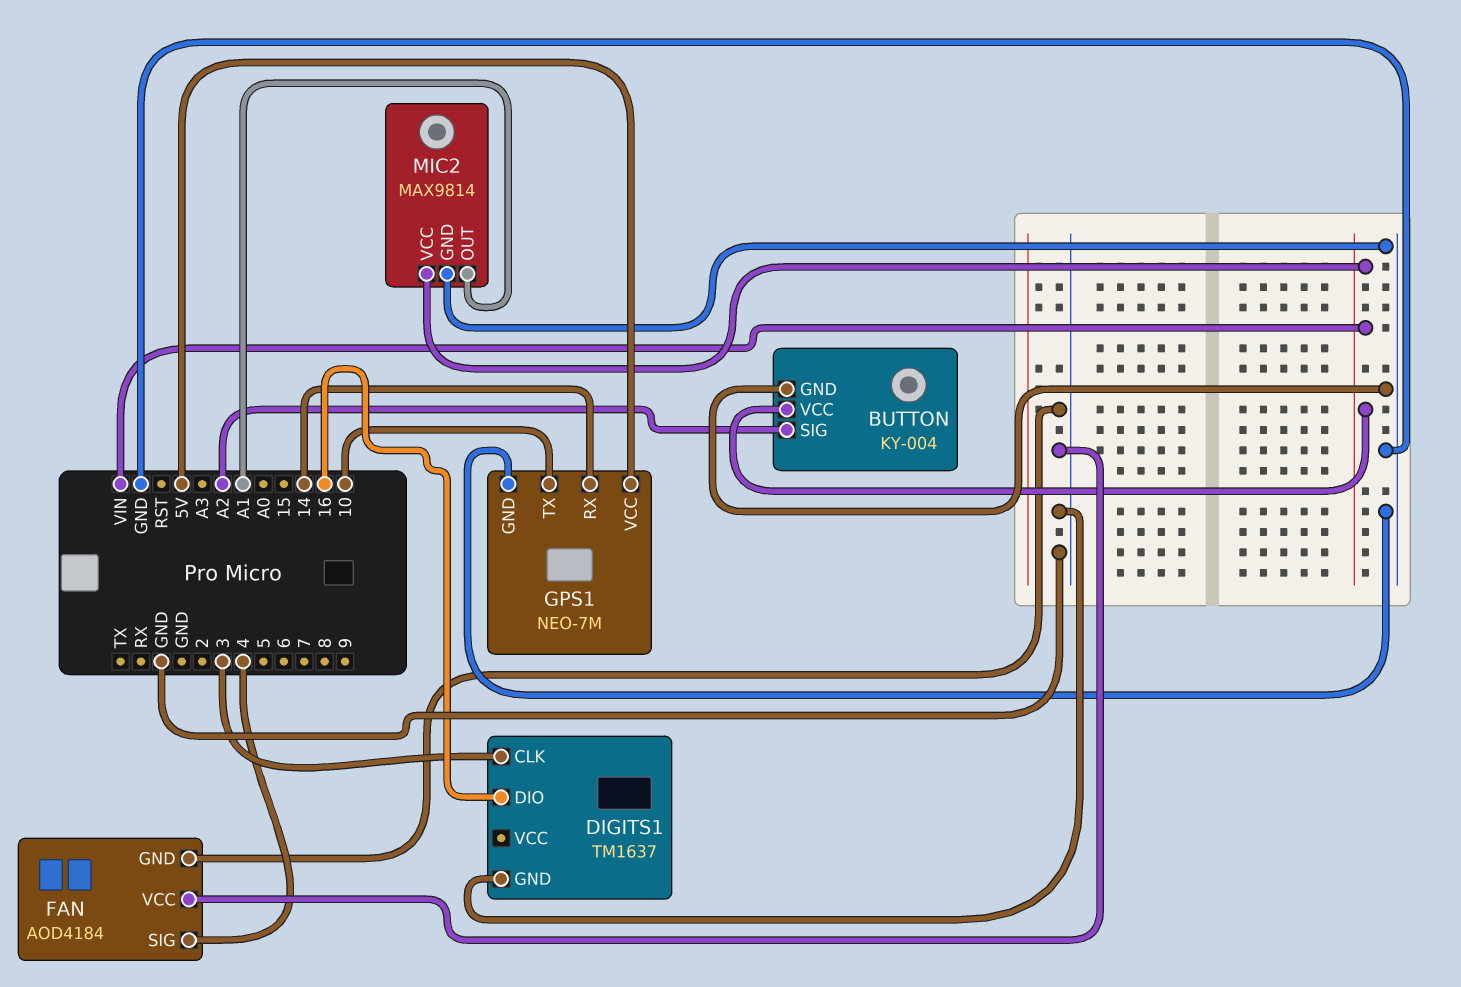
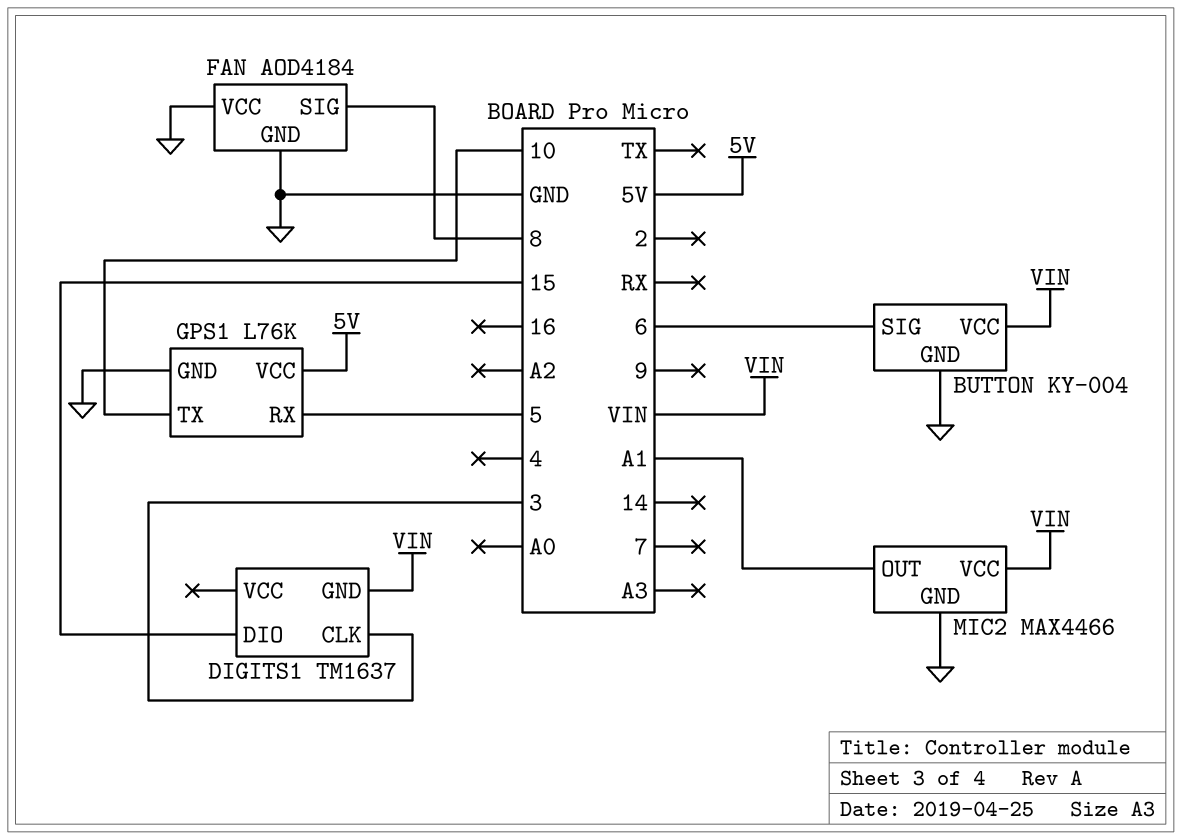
BUTTON pin SIG: A2 -> 6
DIGITS1 pin DIO: 16 -> 15
DIGITS1 pin GND: GND -> VIN
FAN pin SIG: 4 -> 8
GPS1: NEO-7M -> L76K
GPS1 pin RX: 14 -> 5
MIC2: MAX9814 -> MAX4466

